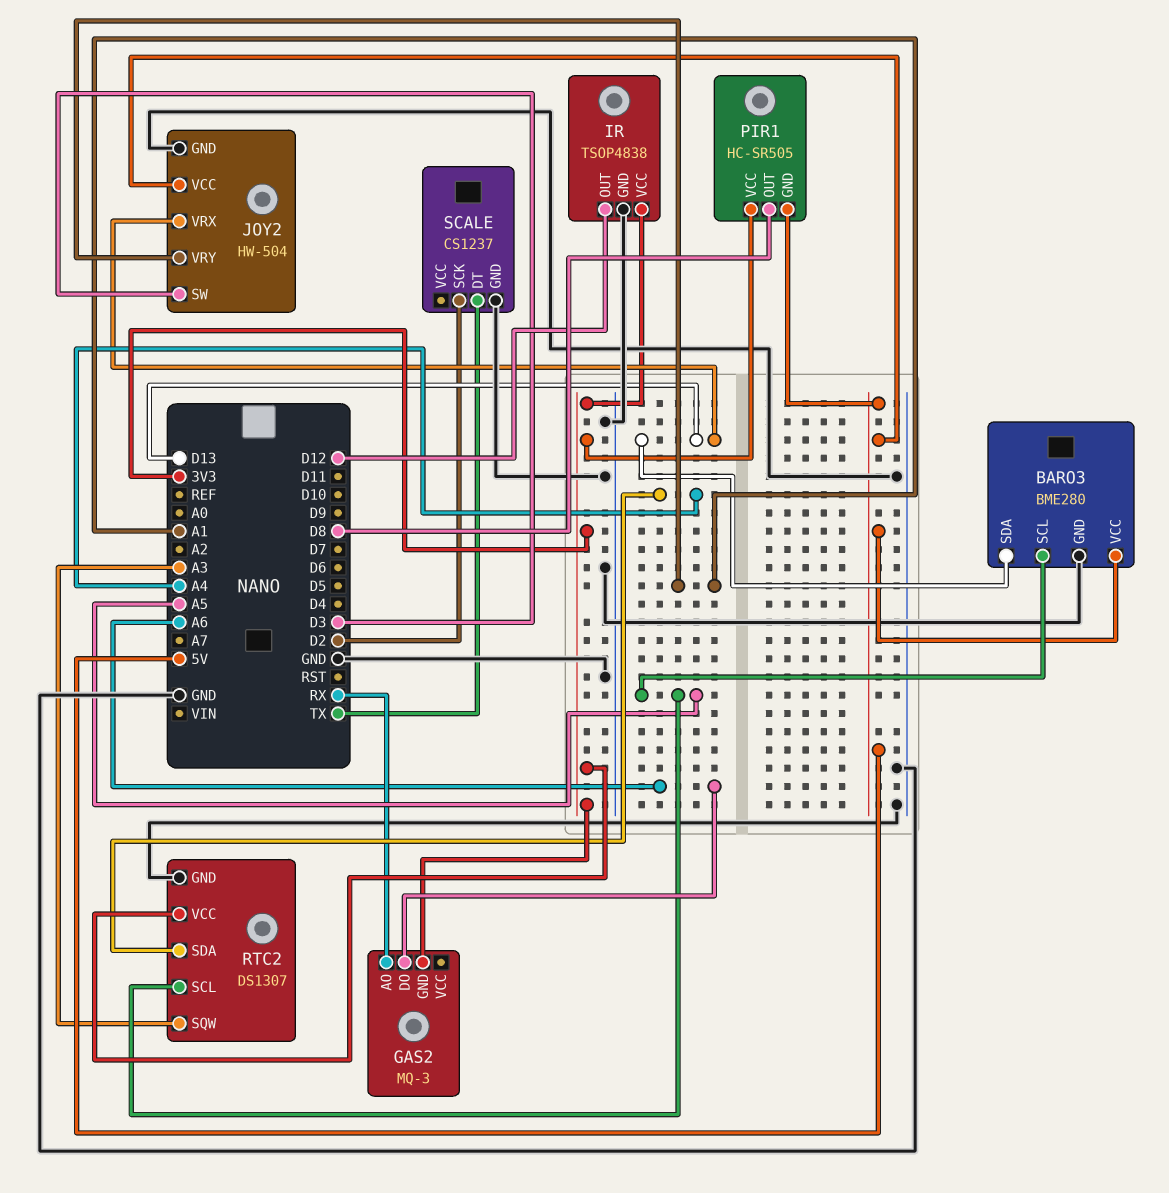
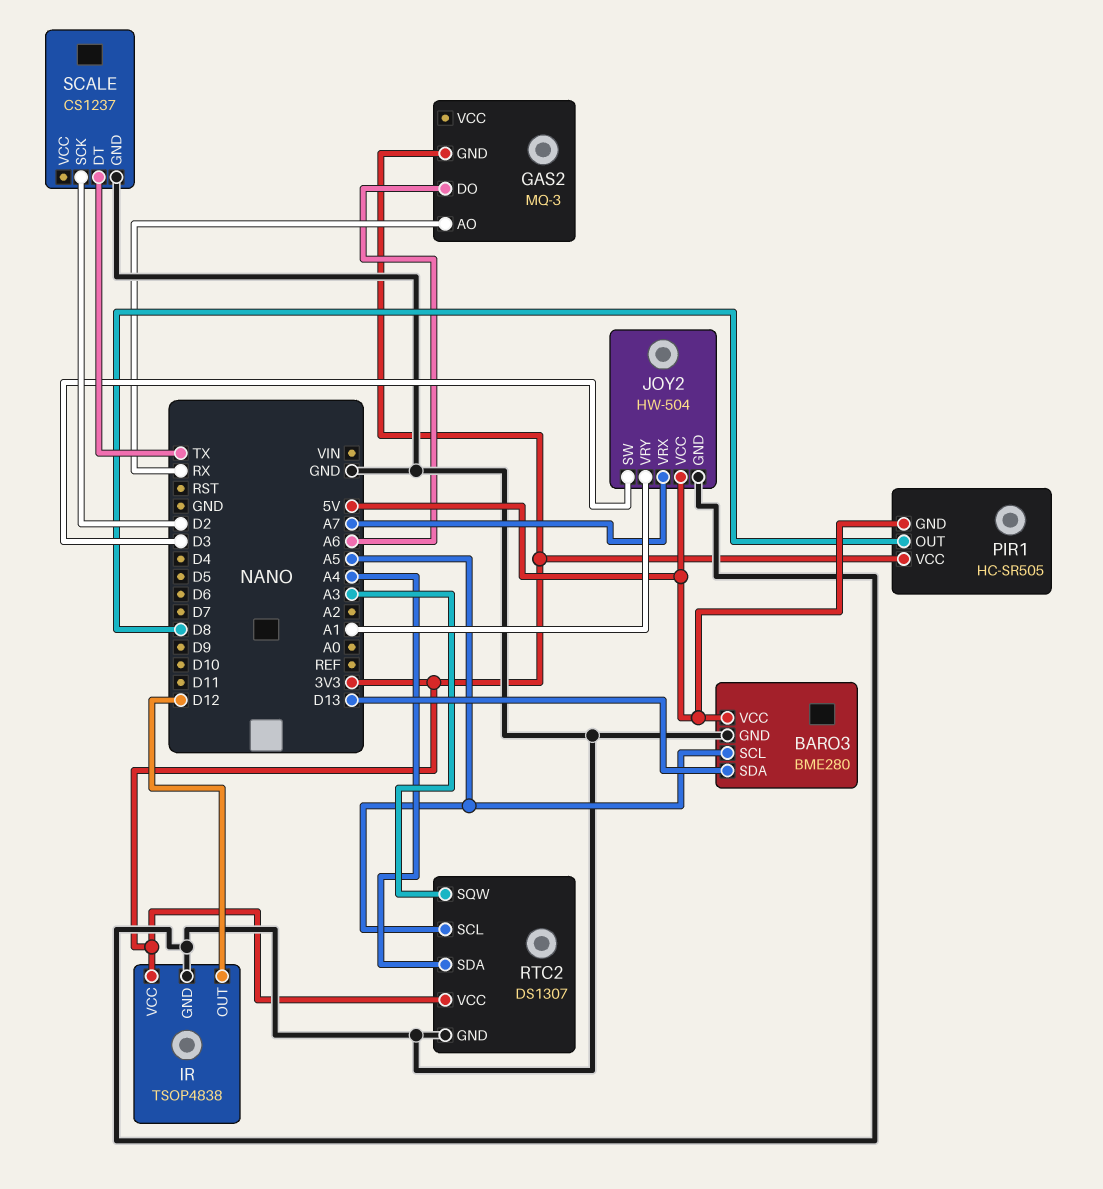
JOY2 pin VRX: D13 -> A7

